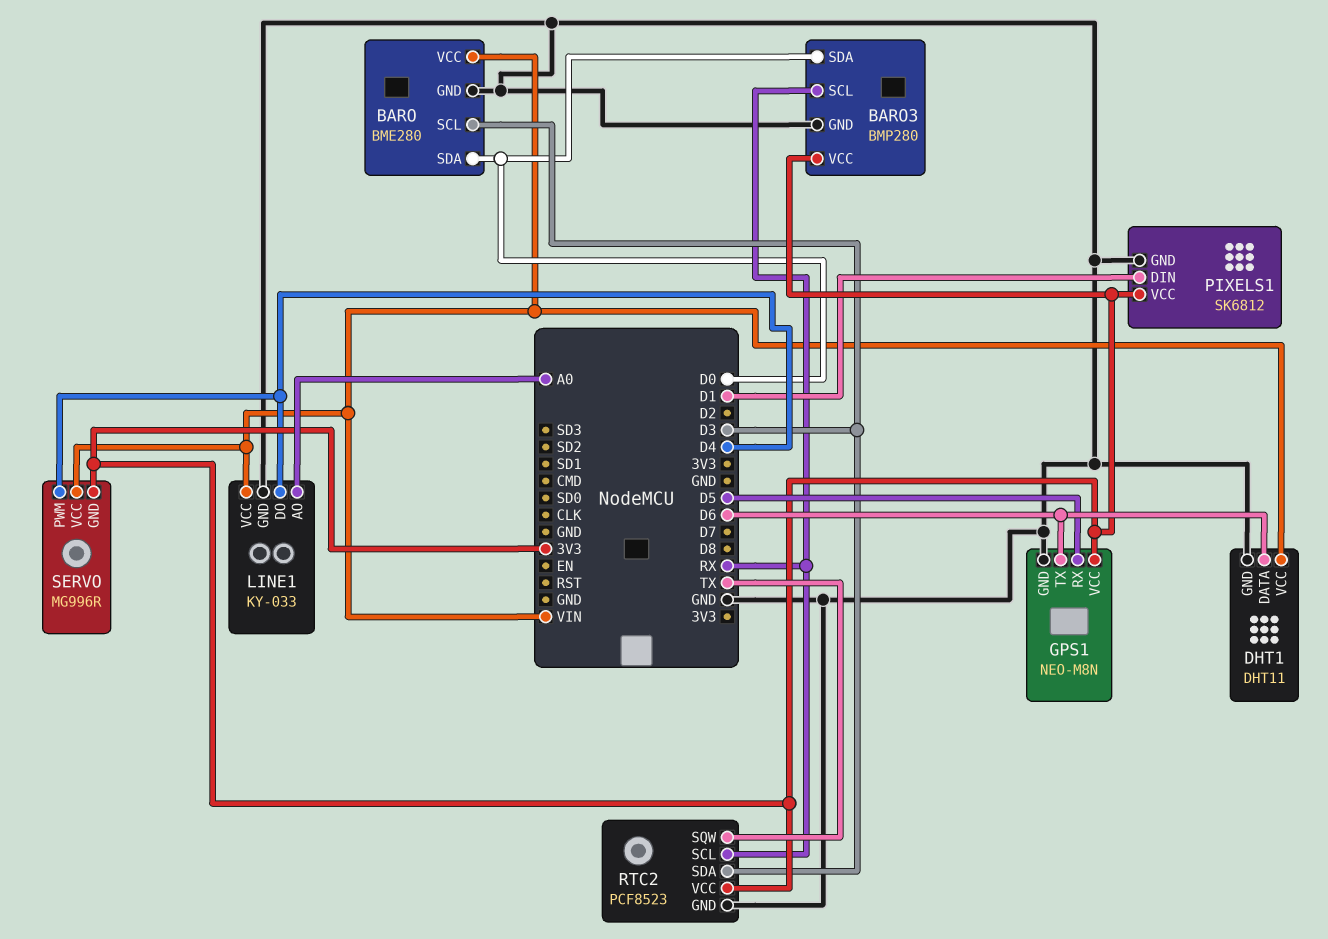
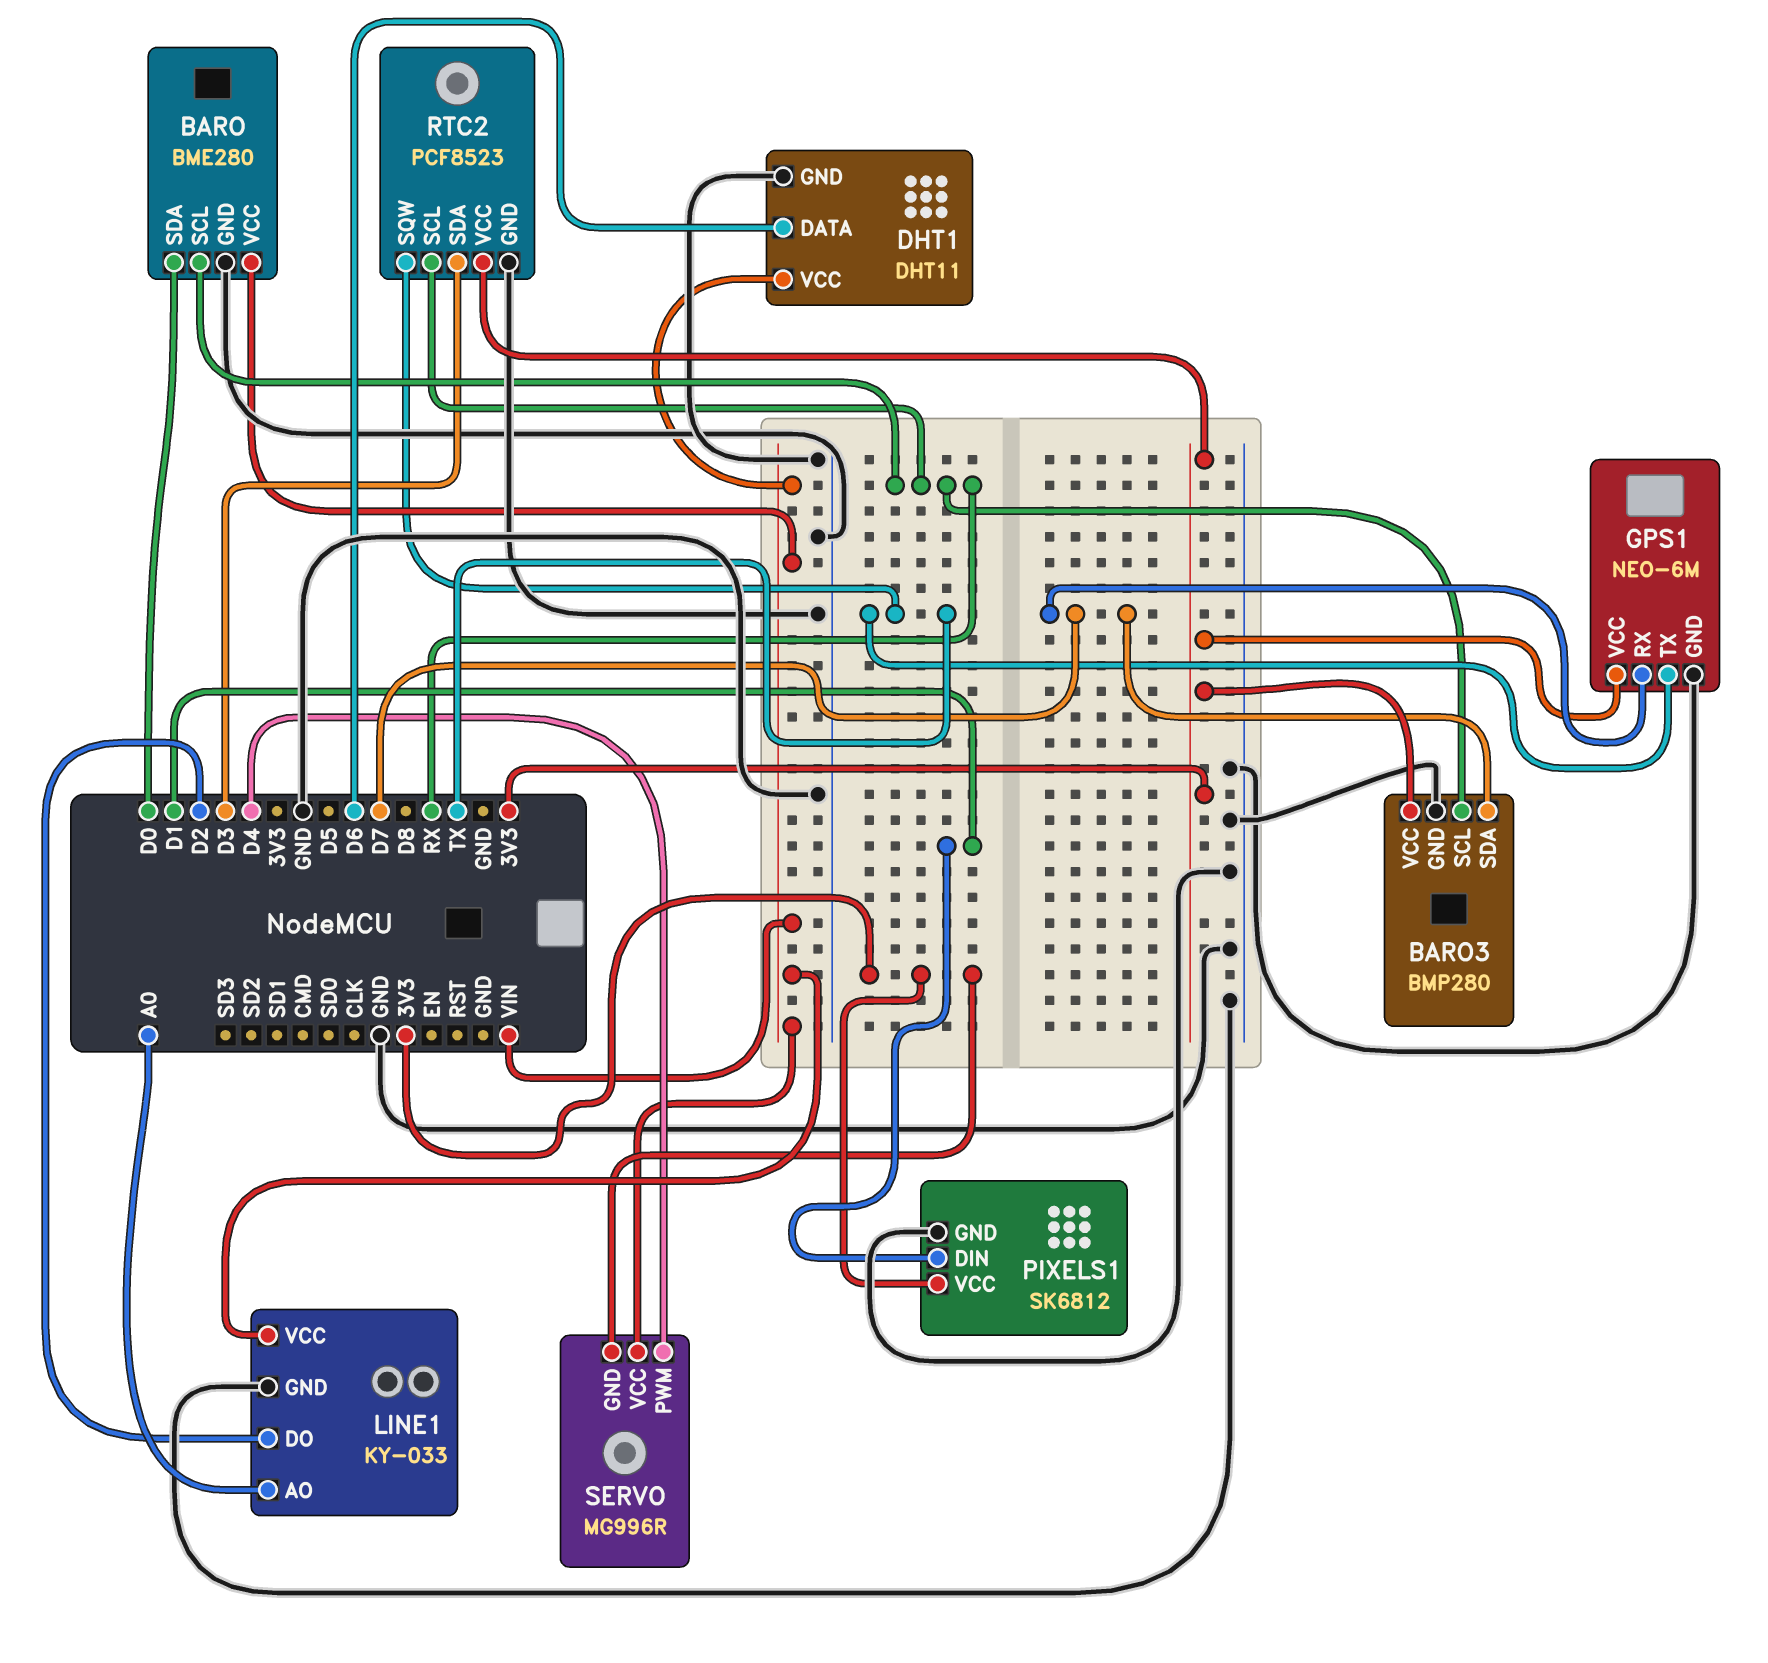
BARO pin SCL: D3 -> RX
BARO3 pin SDA: D0 -> D7
GPS1: NEO-M8N -> NEO-6M
GPS1 pin RX: D5 -> D7
GPS1 pin TX: D6 -> TX
LINE1 pin DO: D4 -> D2

